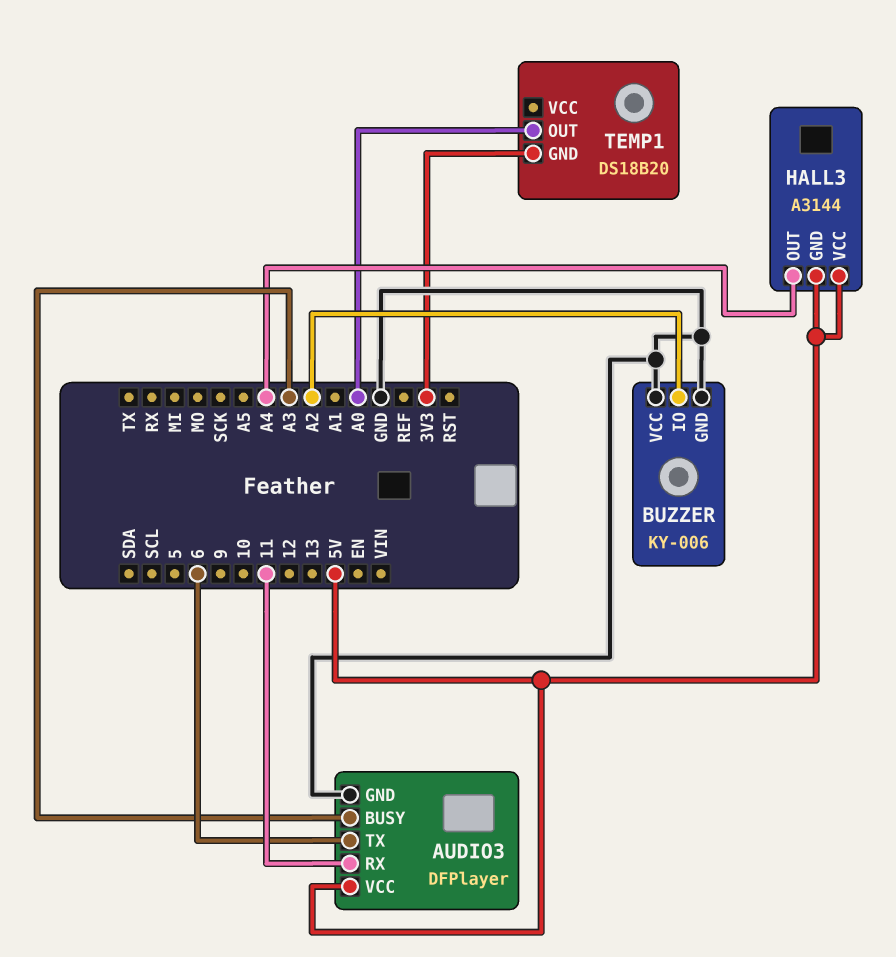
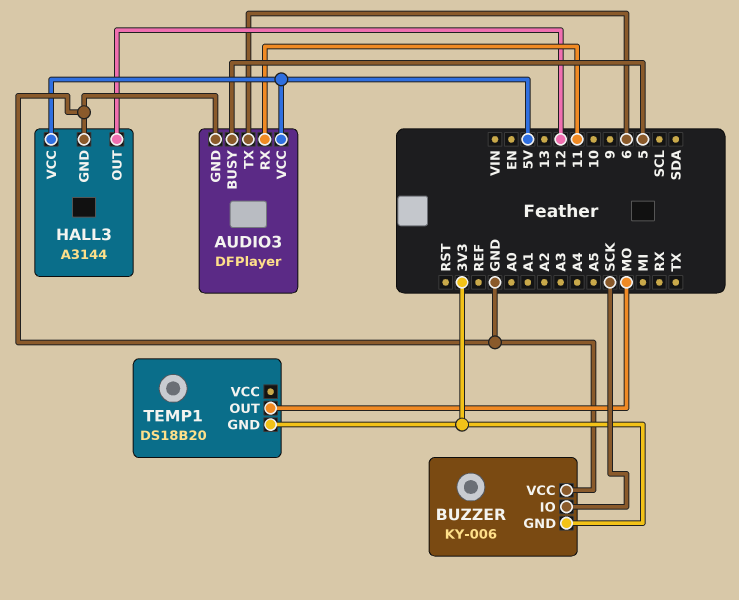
AUDIO3 pin BUSY: A3 -> 5
BUZZER pin GND: GND -> 3V3
BUZZER pin IO: A2 -> SCK
HALL3 pin GND: 5V -> GND
HALL3 pin OUT: A4 -> 12
TEMP1 pin OUT: A0 -> MO

